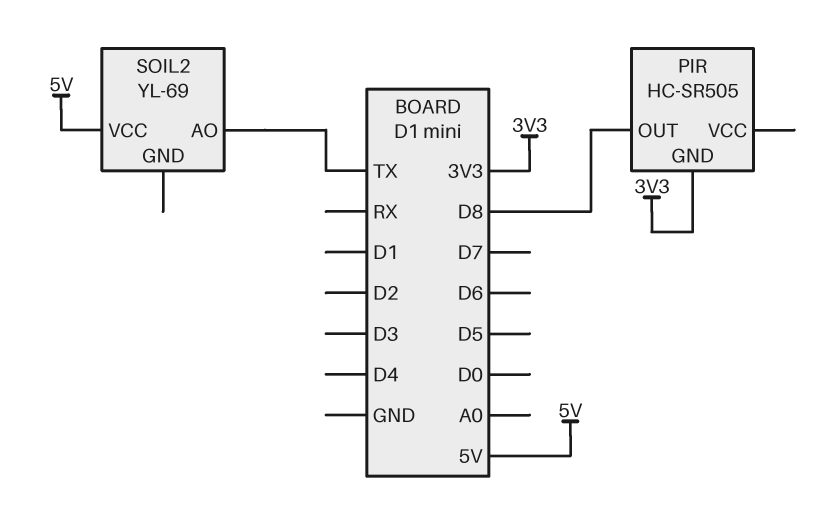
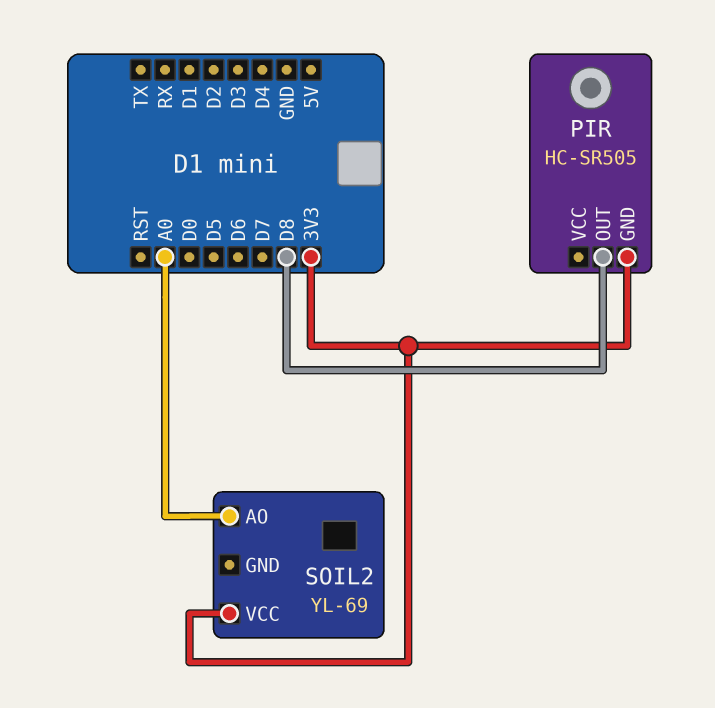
SOIL2 pin AO: TX -> A0
SOIL2 pin VCC: 5V -> 3V3

